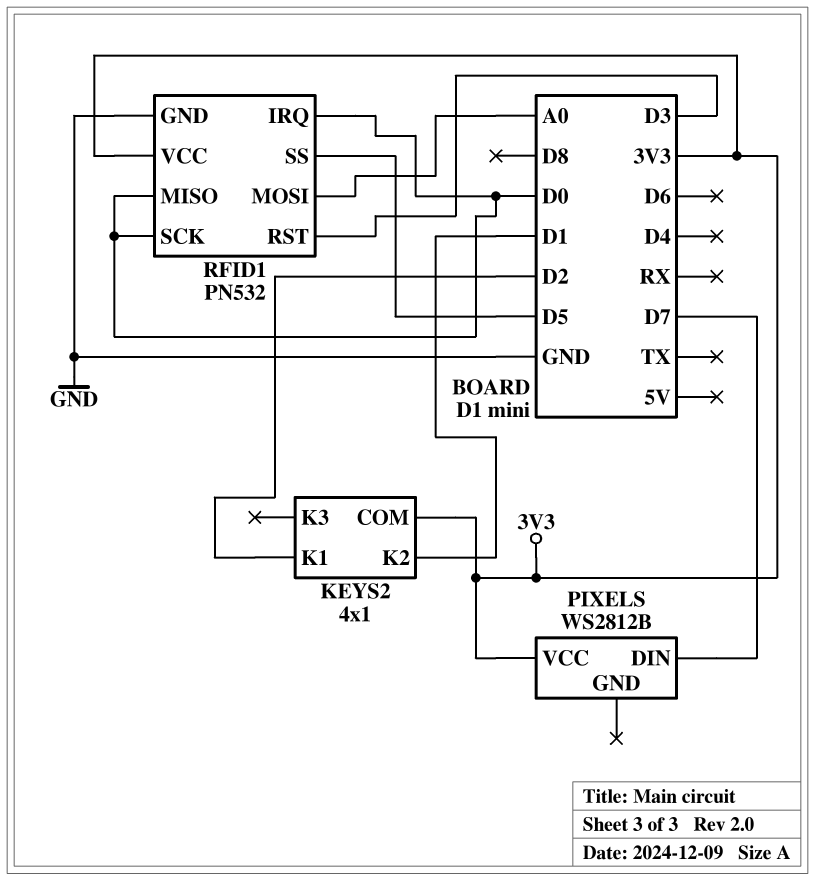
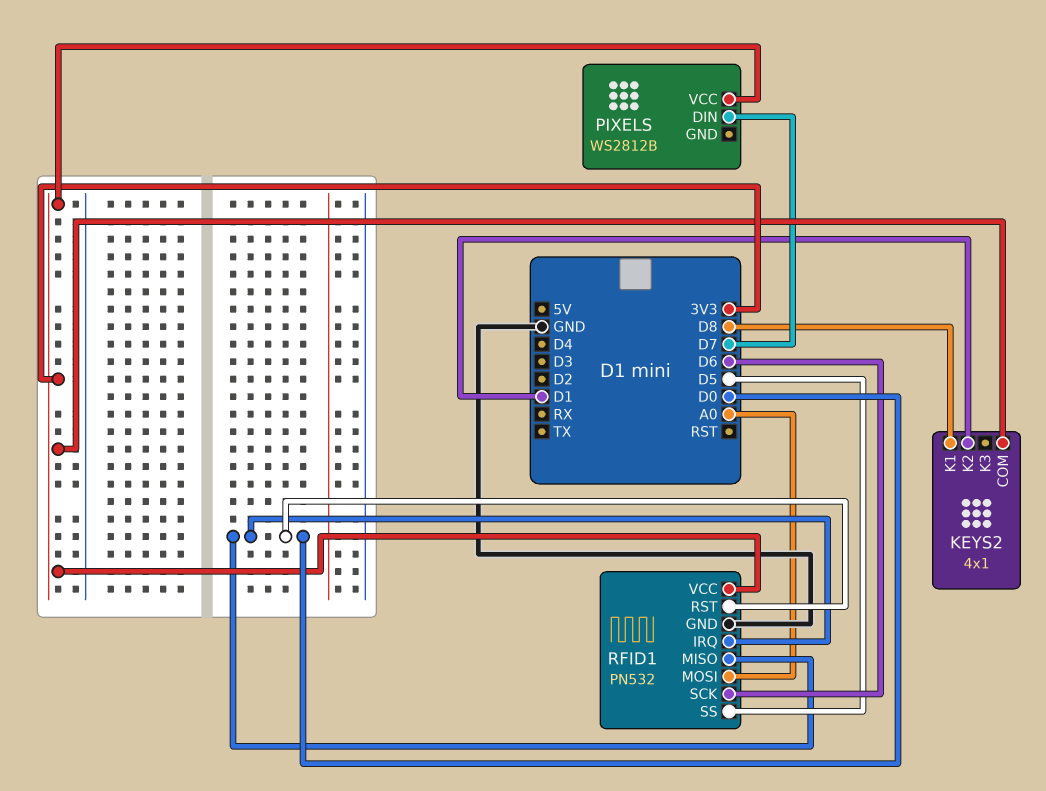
KEYS2 pin K1: D2 -> D8
RFID1 pin RST: D3 -> D0
RFID1 pin SCK: D0 -> D6

